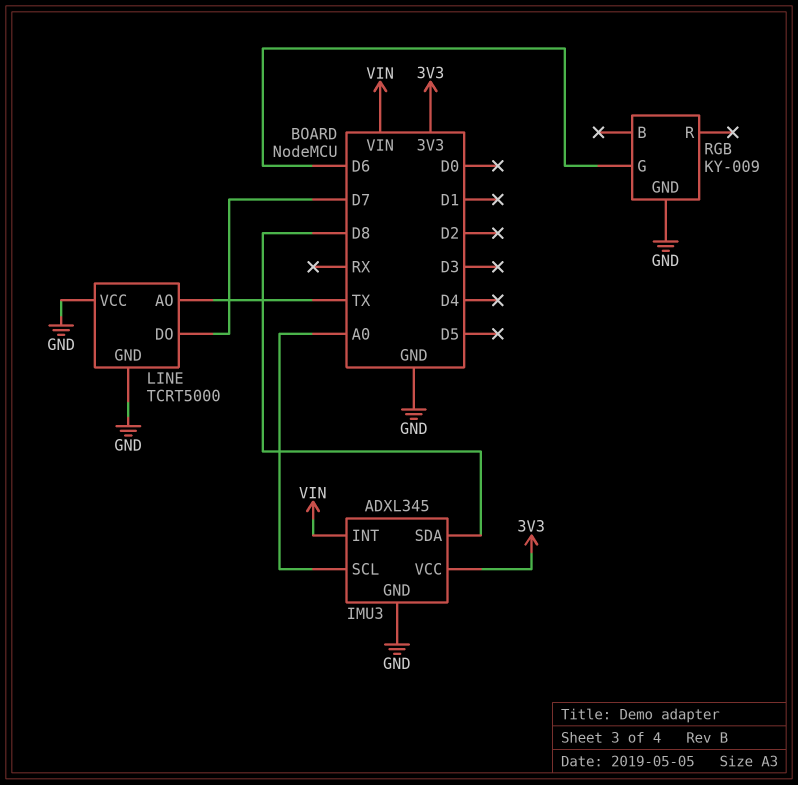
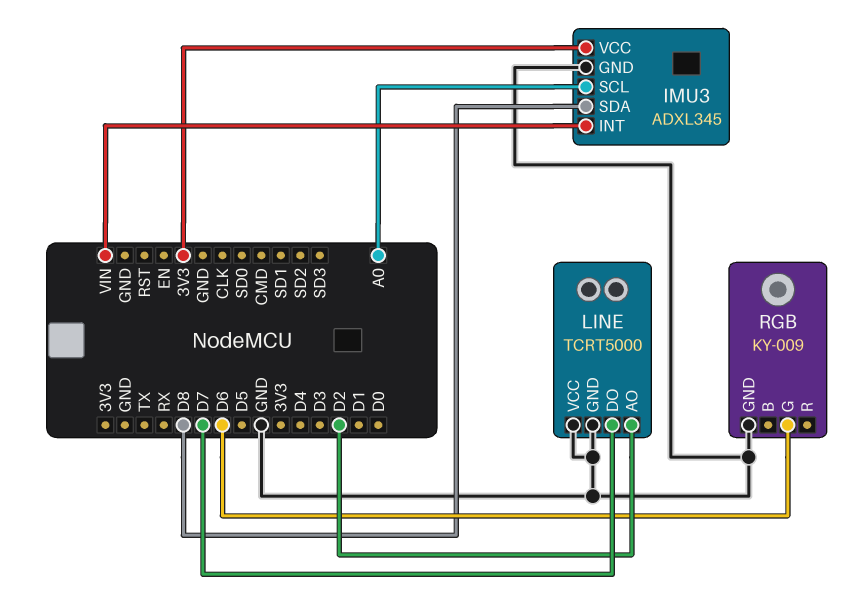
LINE pin AO: TX -> D2

